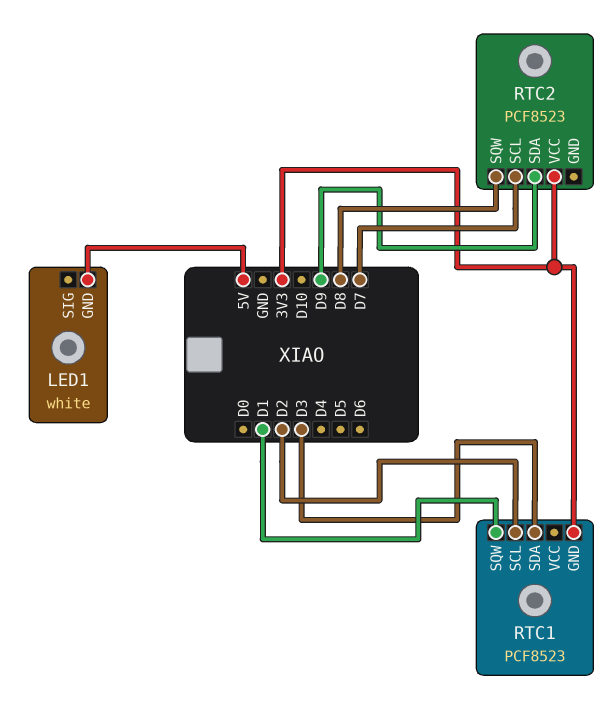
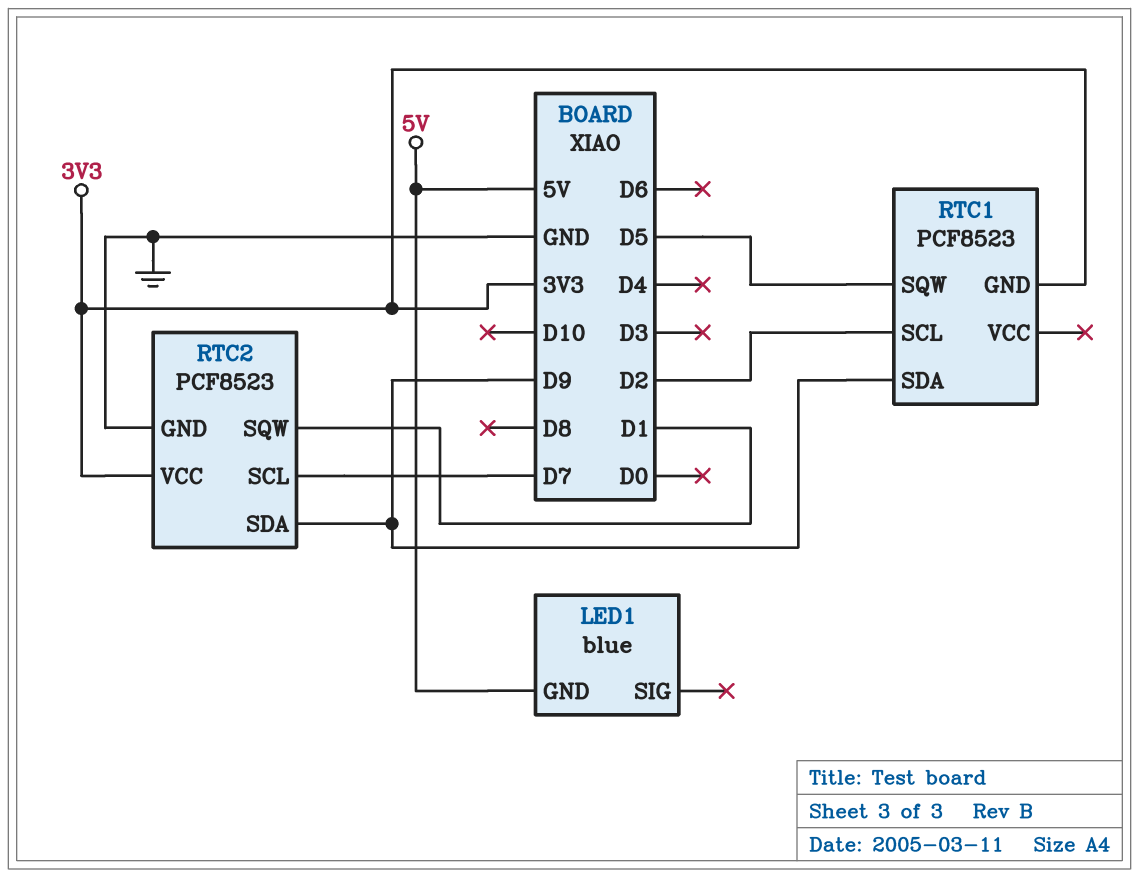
LED1: white -> blue
RTC1 pin SDA: D3 -> D9
RTC1 pin SQW: D1 -> D5
RTC2 pin GND: none -> GND
RTC2 pin SQW: D8 -> D1

